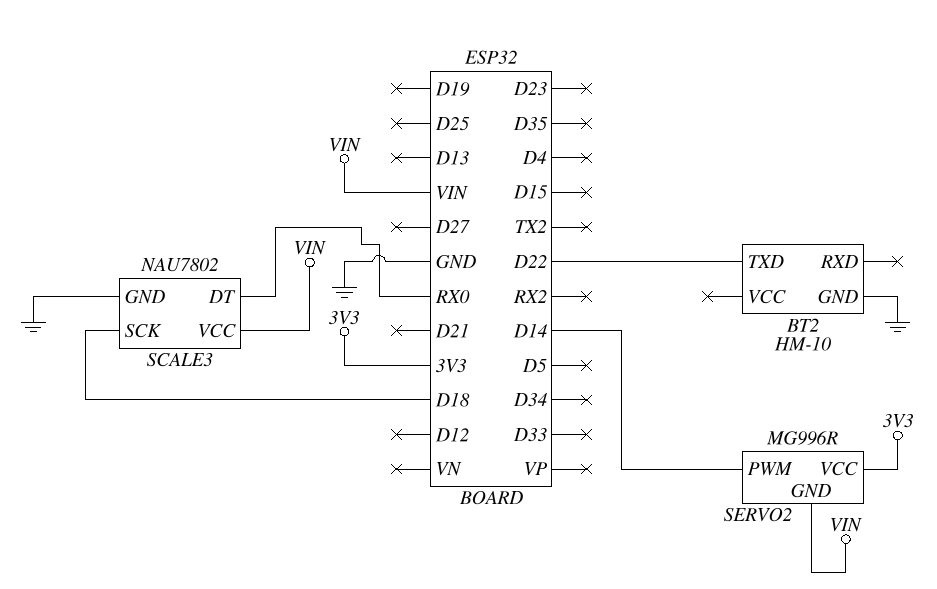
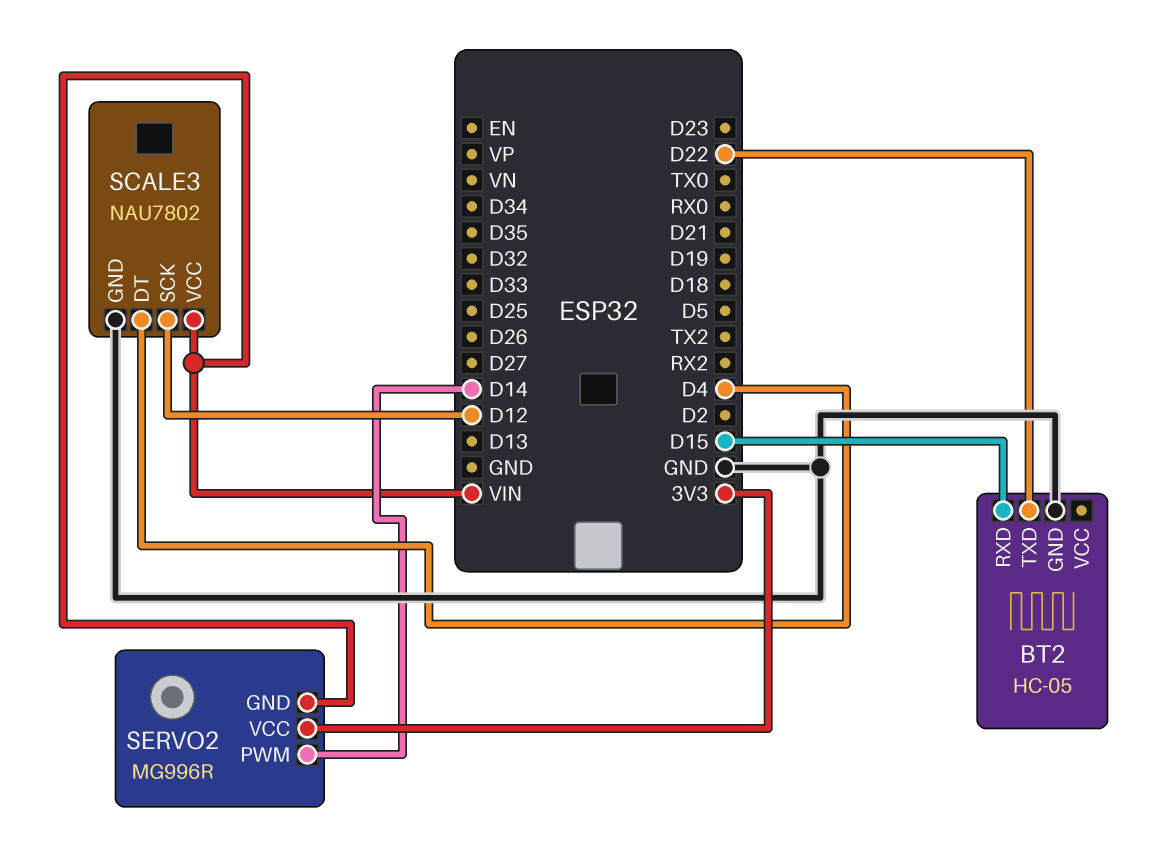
BT2: HM-10 -> HC-05
BT2 pin RXD: none -> D15
SCALE3 pin DT: RX0 -> D4
SCALE3 pin SCK: D18 -> D12

